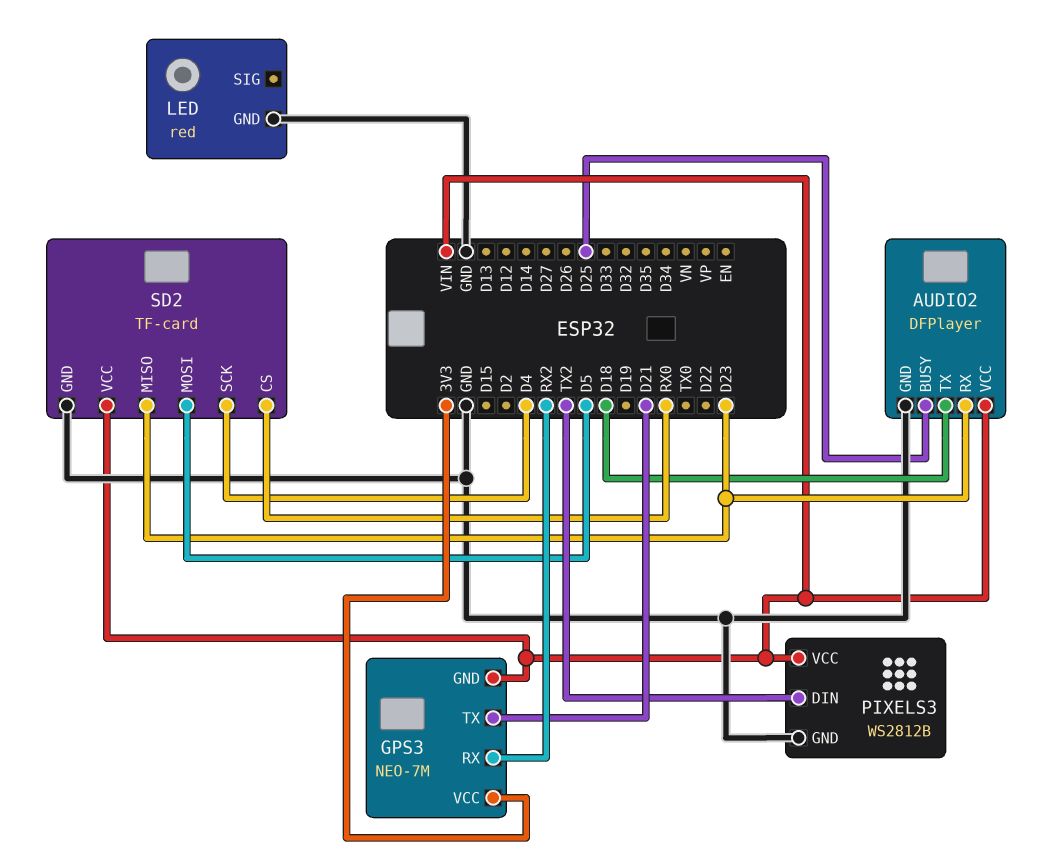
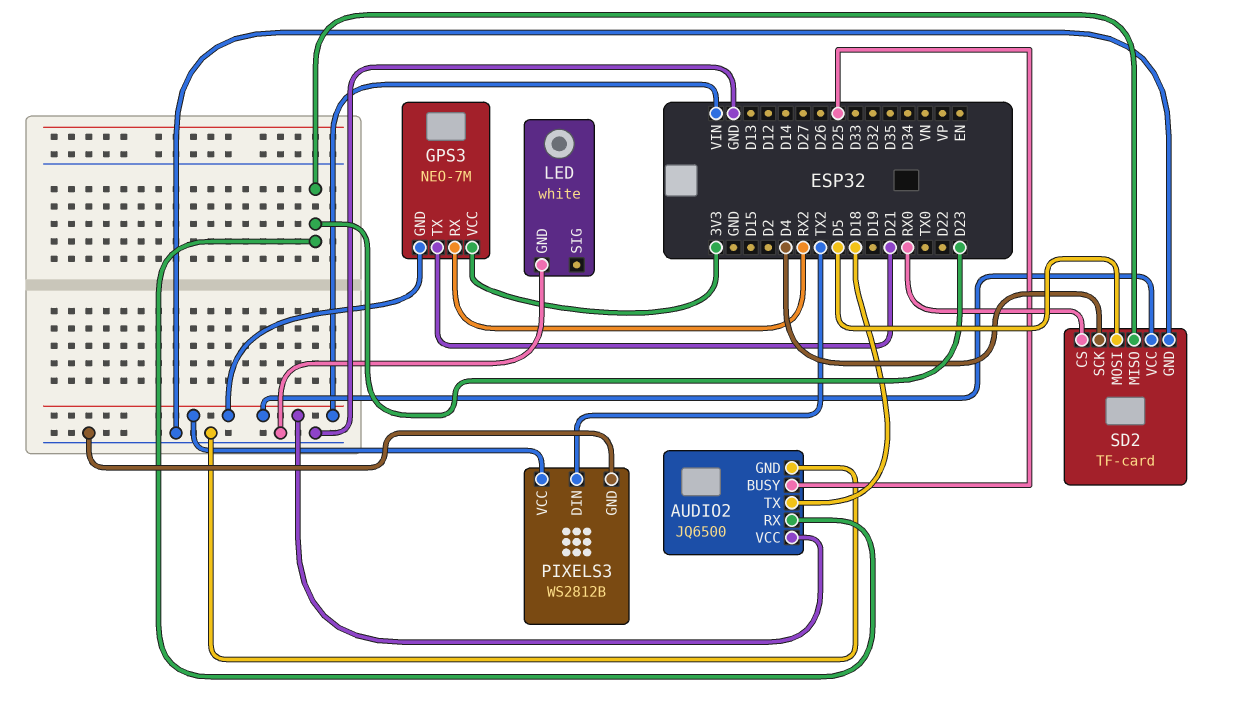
AUDIO2: DFPlayer -> JQ6500
LED: red -> white

